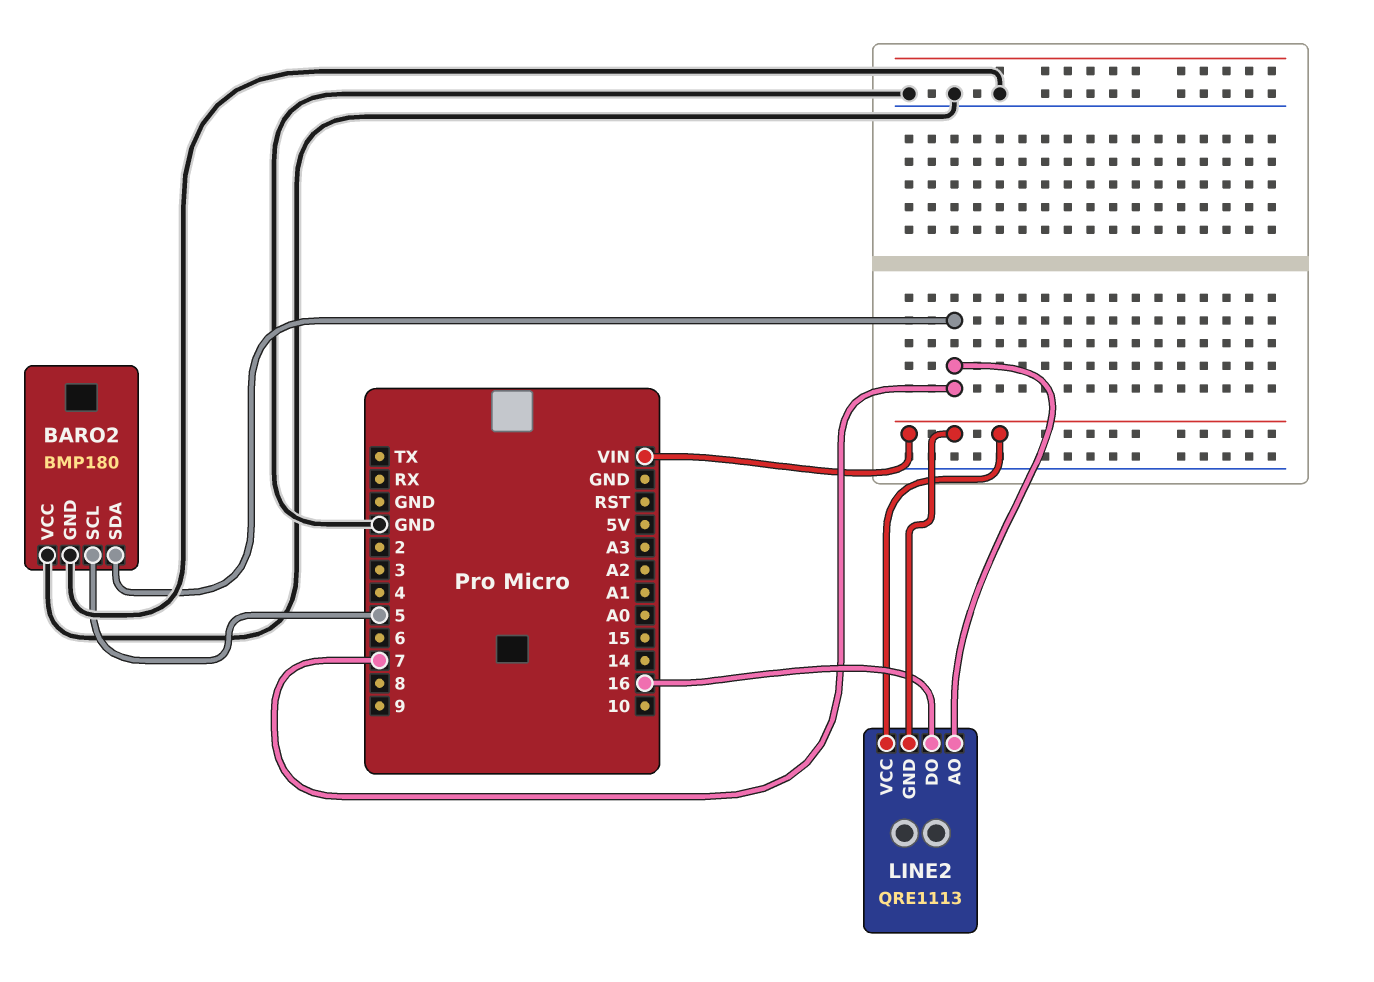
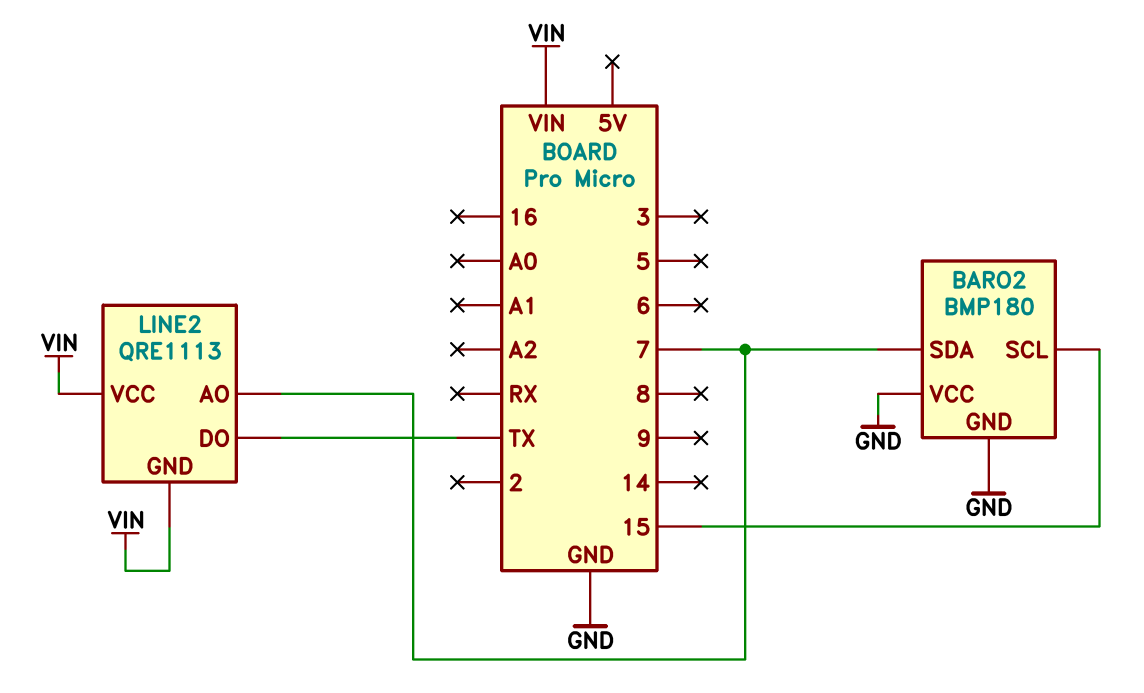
BARO2 pin SCL: 5 -> 15
LINE2 pin DO: 16 -> TX

